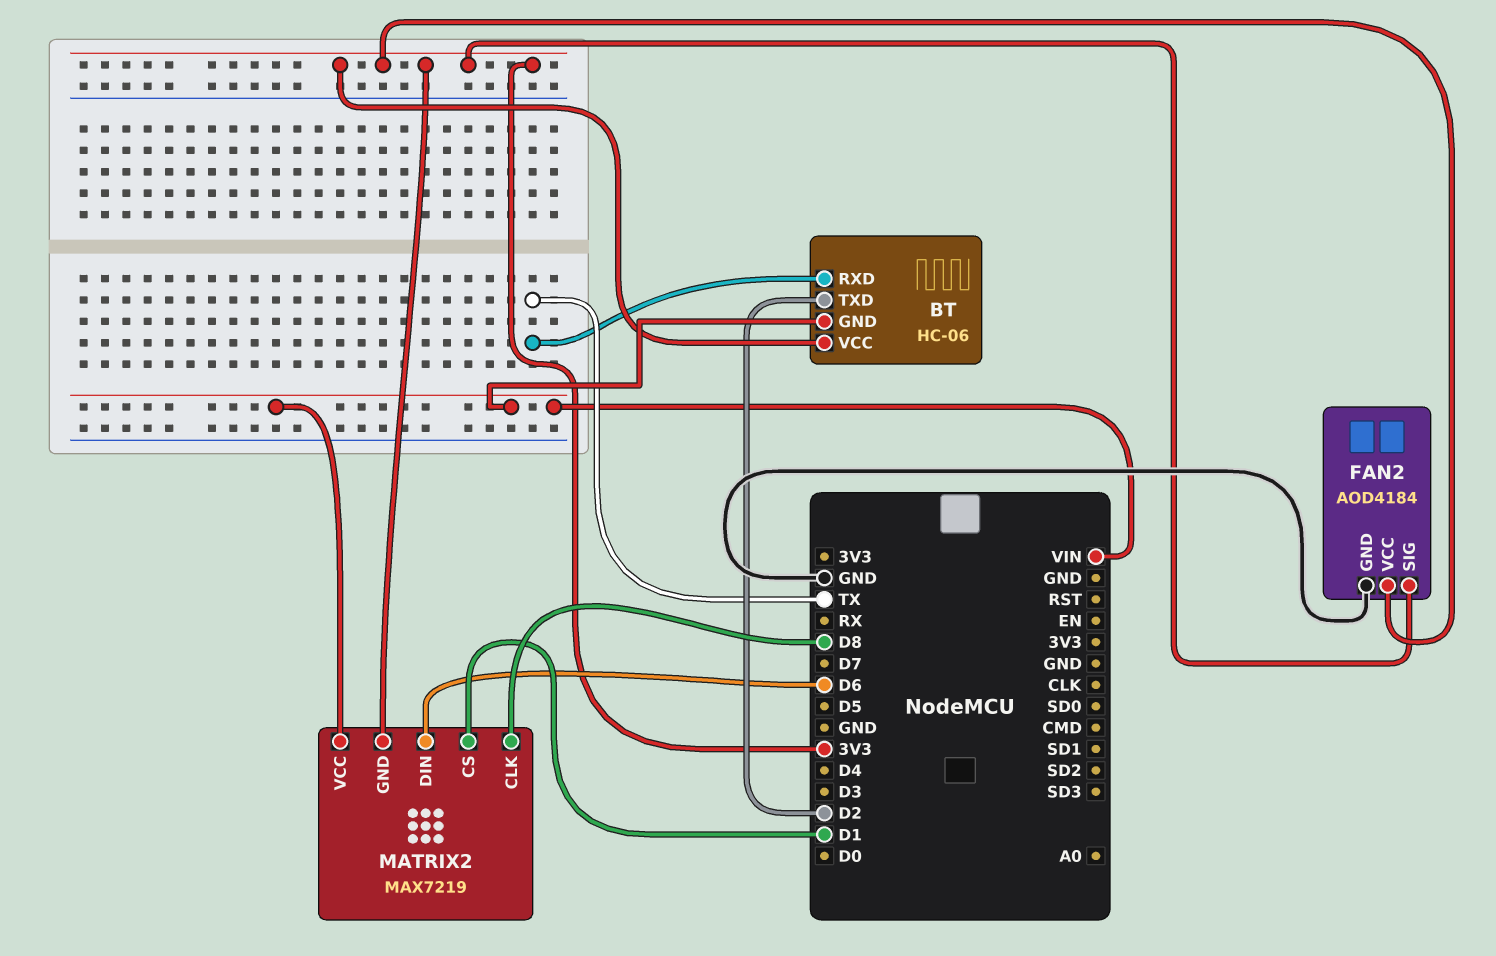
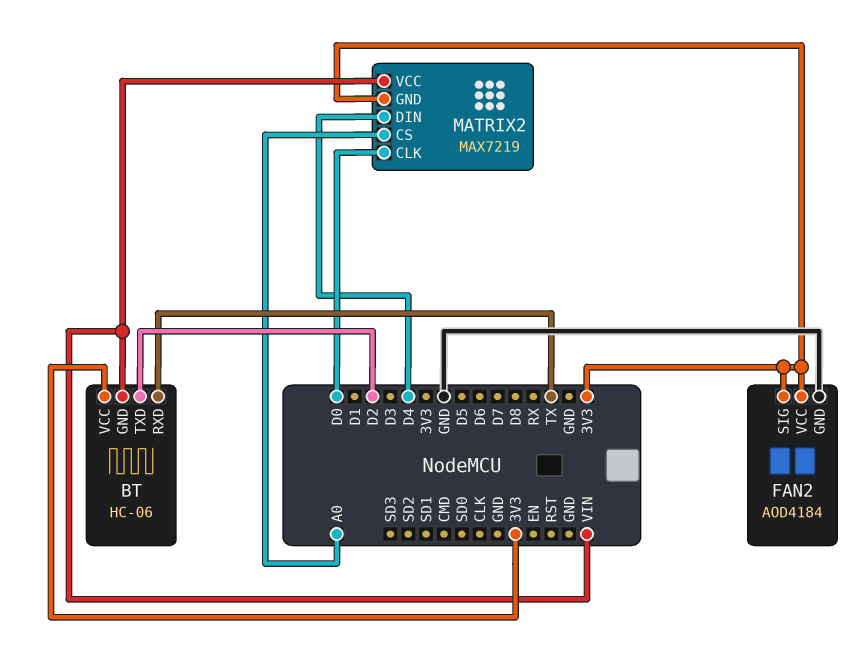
MATRIX2 pin CLK: D8 -> D0
MATRIX2 pin CS: D1 -> A0
MATRIX2 pin DIN: D6 -> D4

